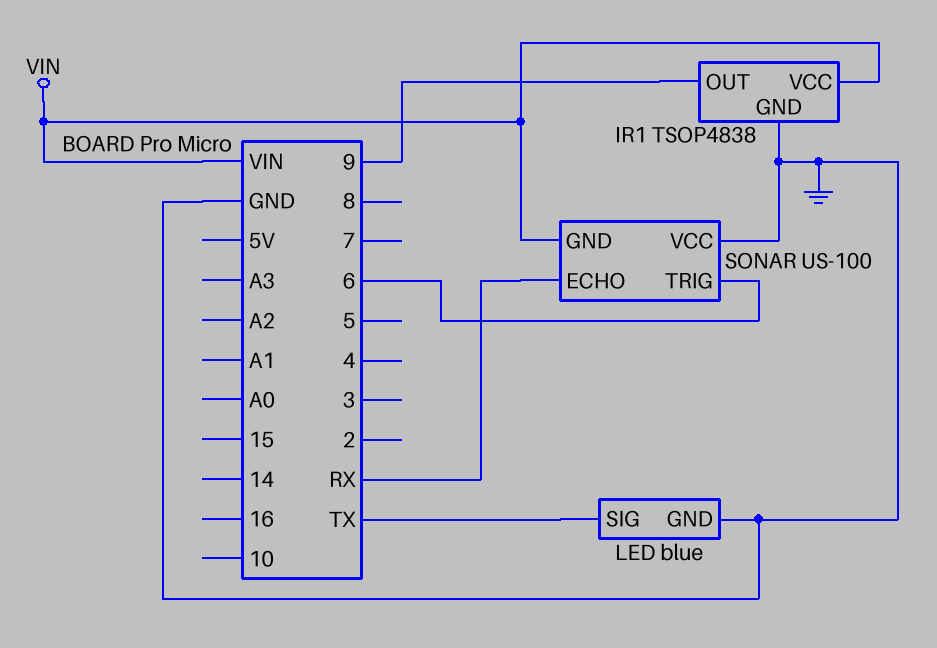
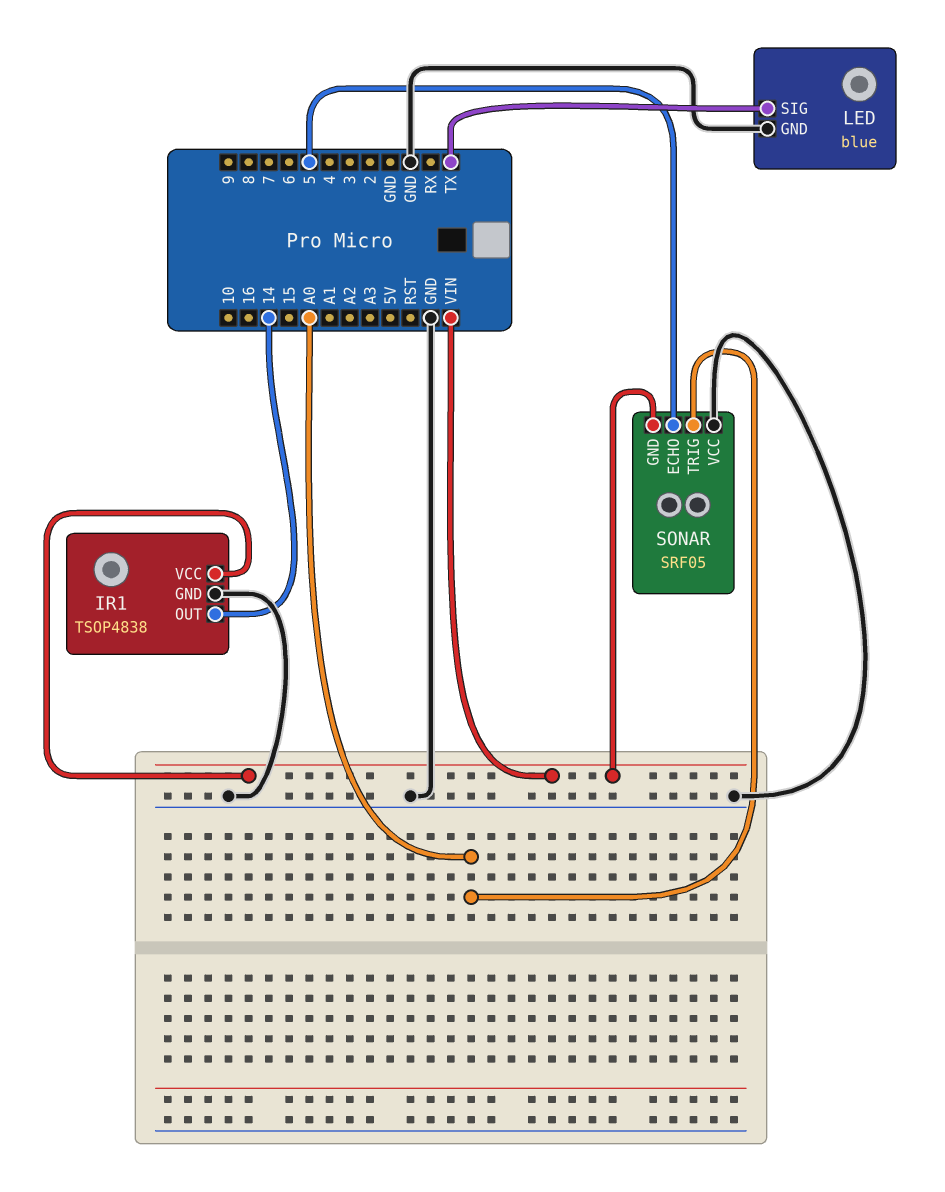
IR1 pin OUT: 9 -> 14
SONAR: US-100 -> SRF05
SONAR pin ECHO: RX -> 5
SONAR pin TRIG: 6 -> A0

